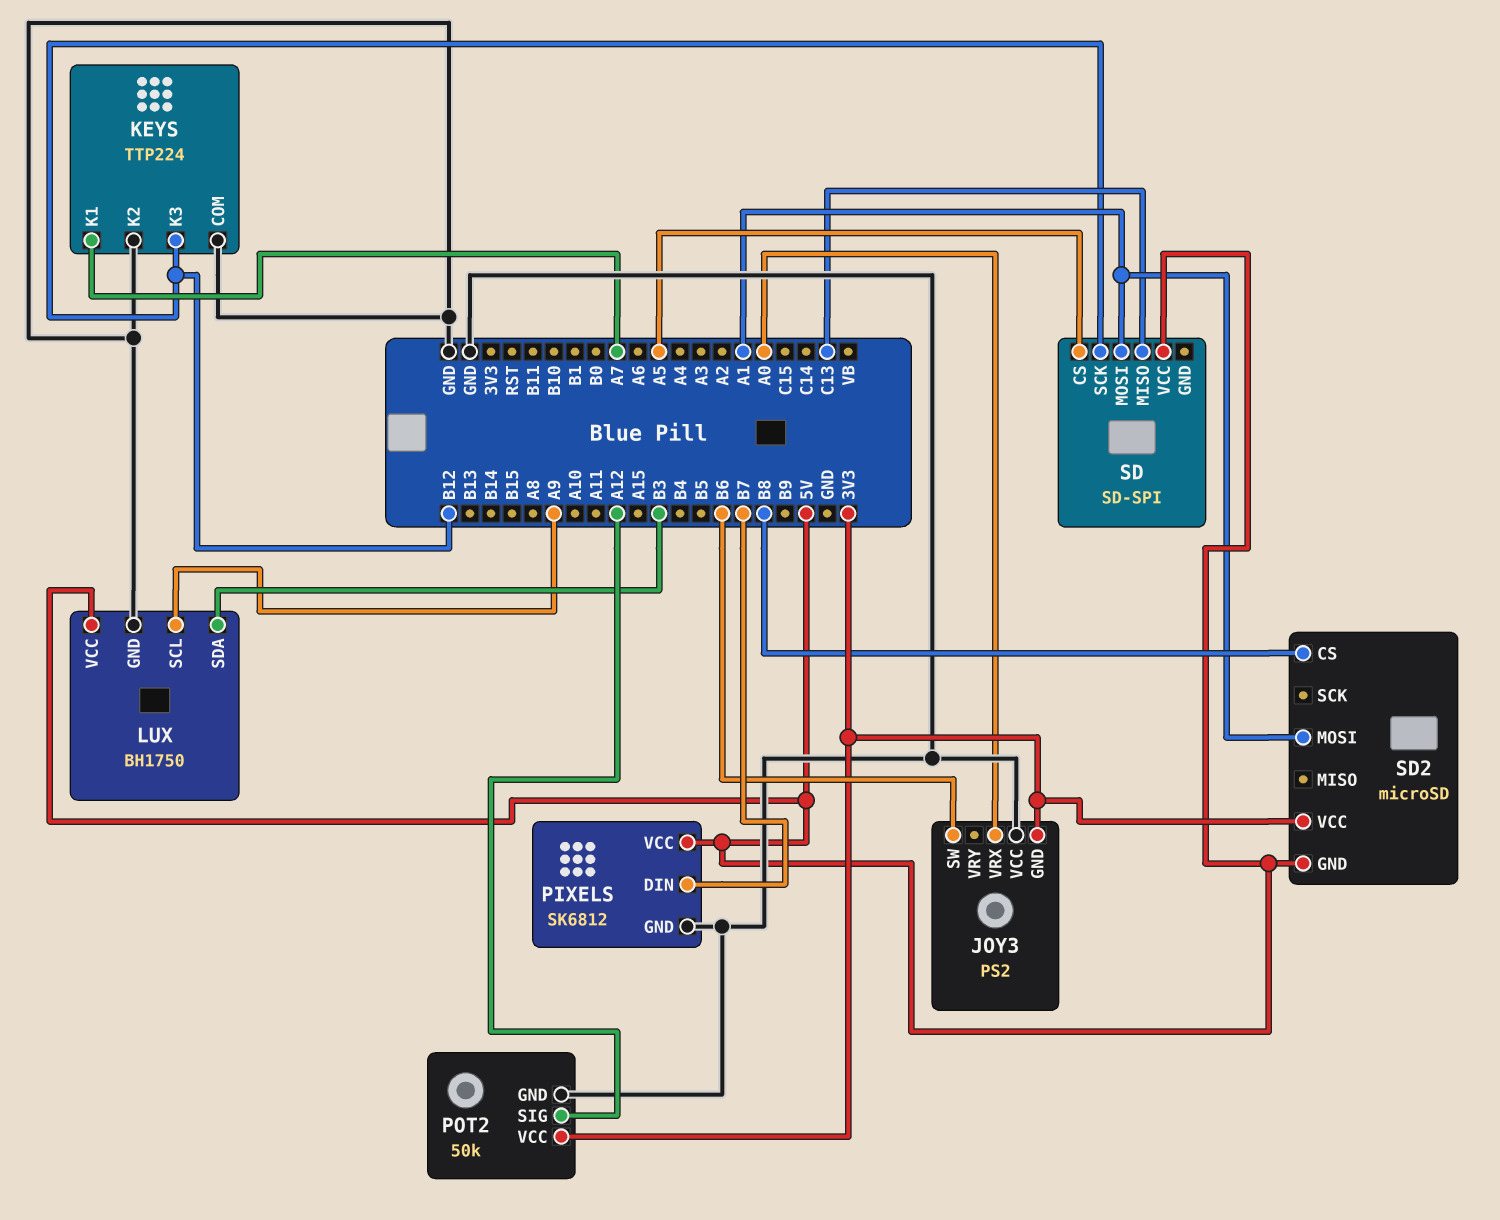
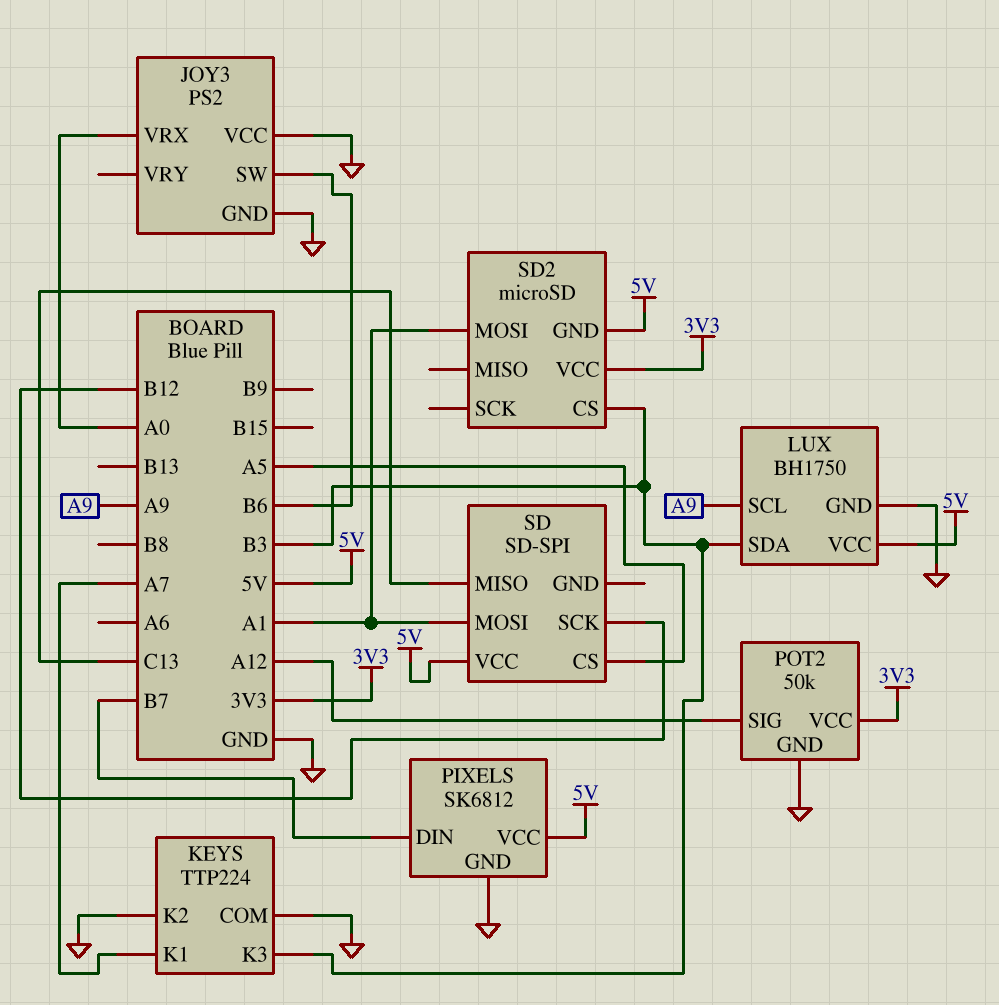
JOY3 pin GND: 3V3 -> GND
KEYS pin K3: B12 -> B3
SD2 pin CS: B8 -> B3

